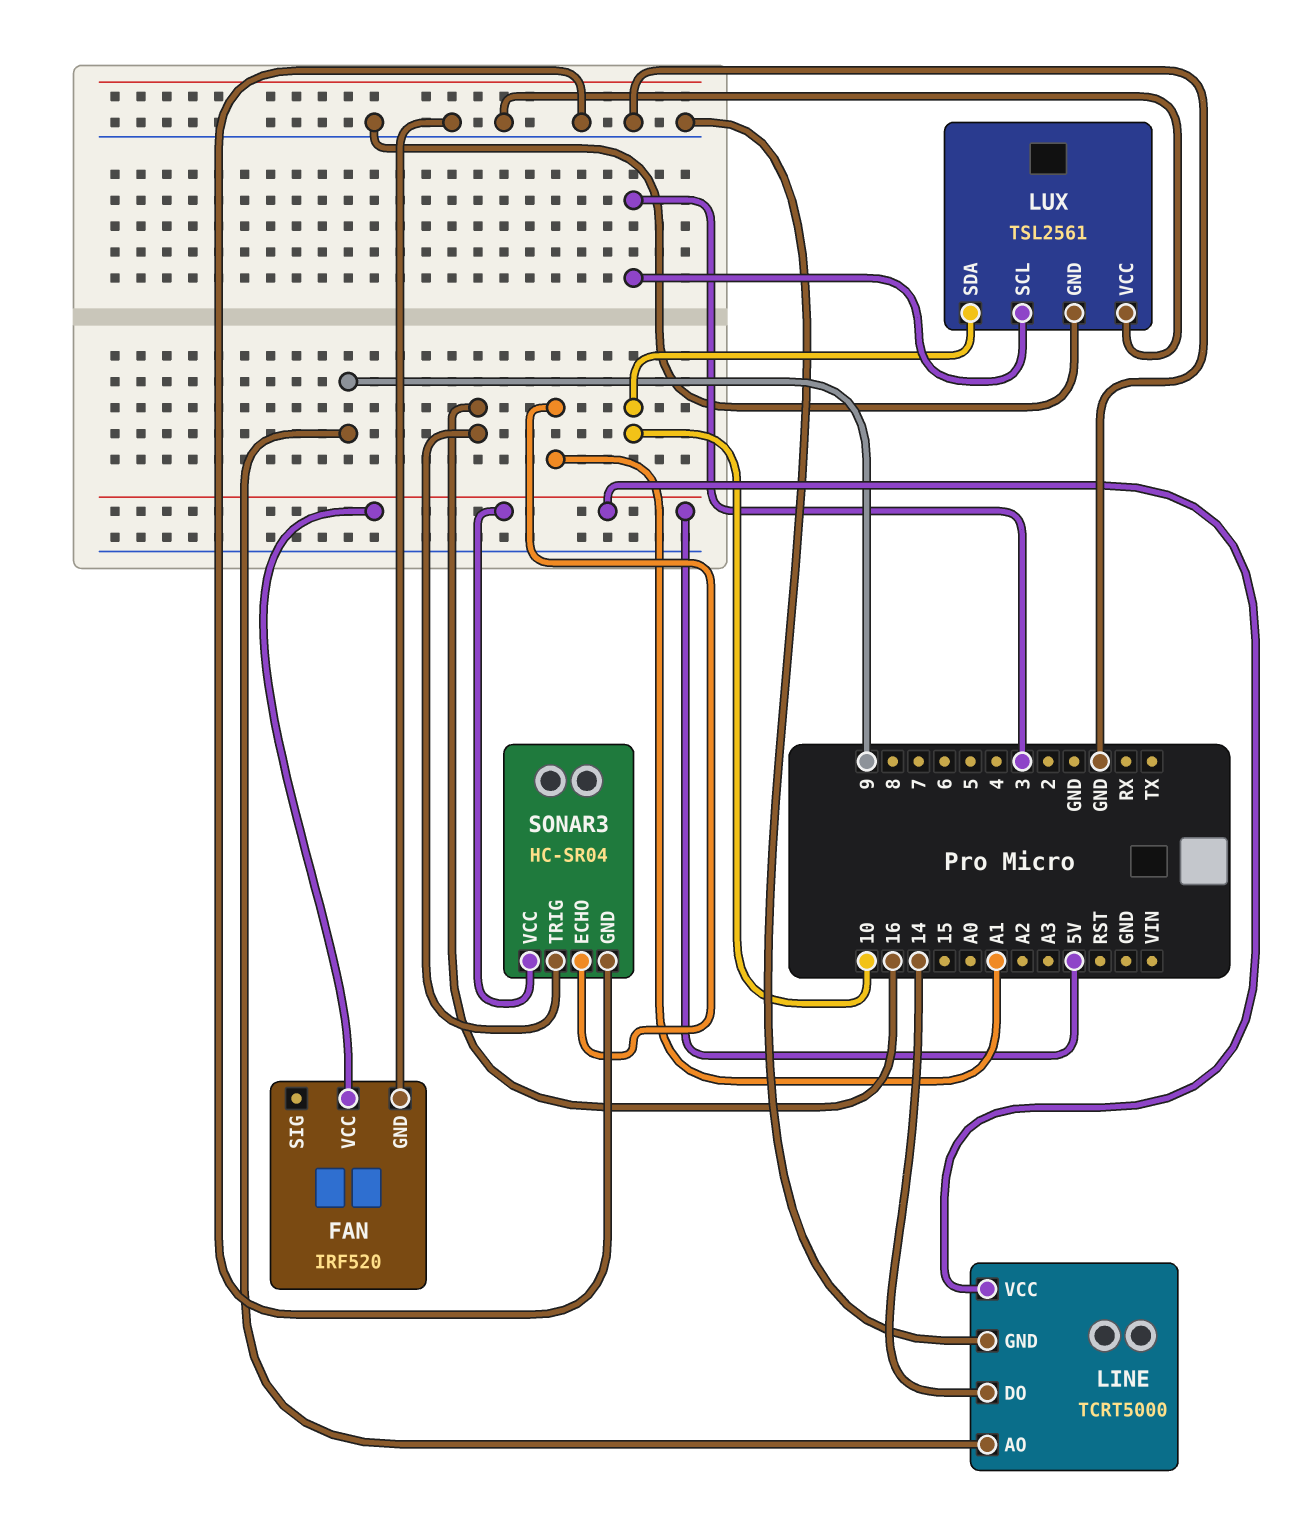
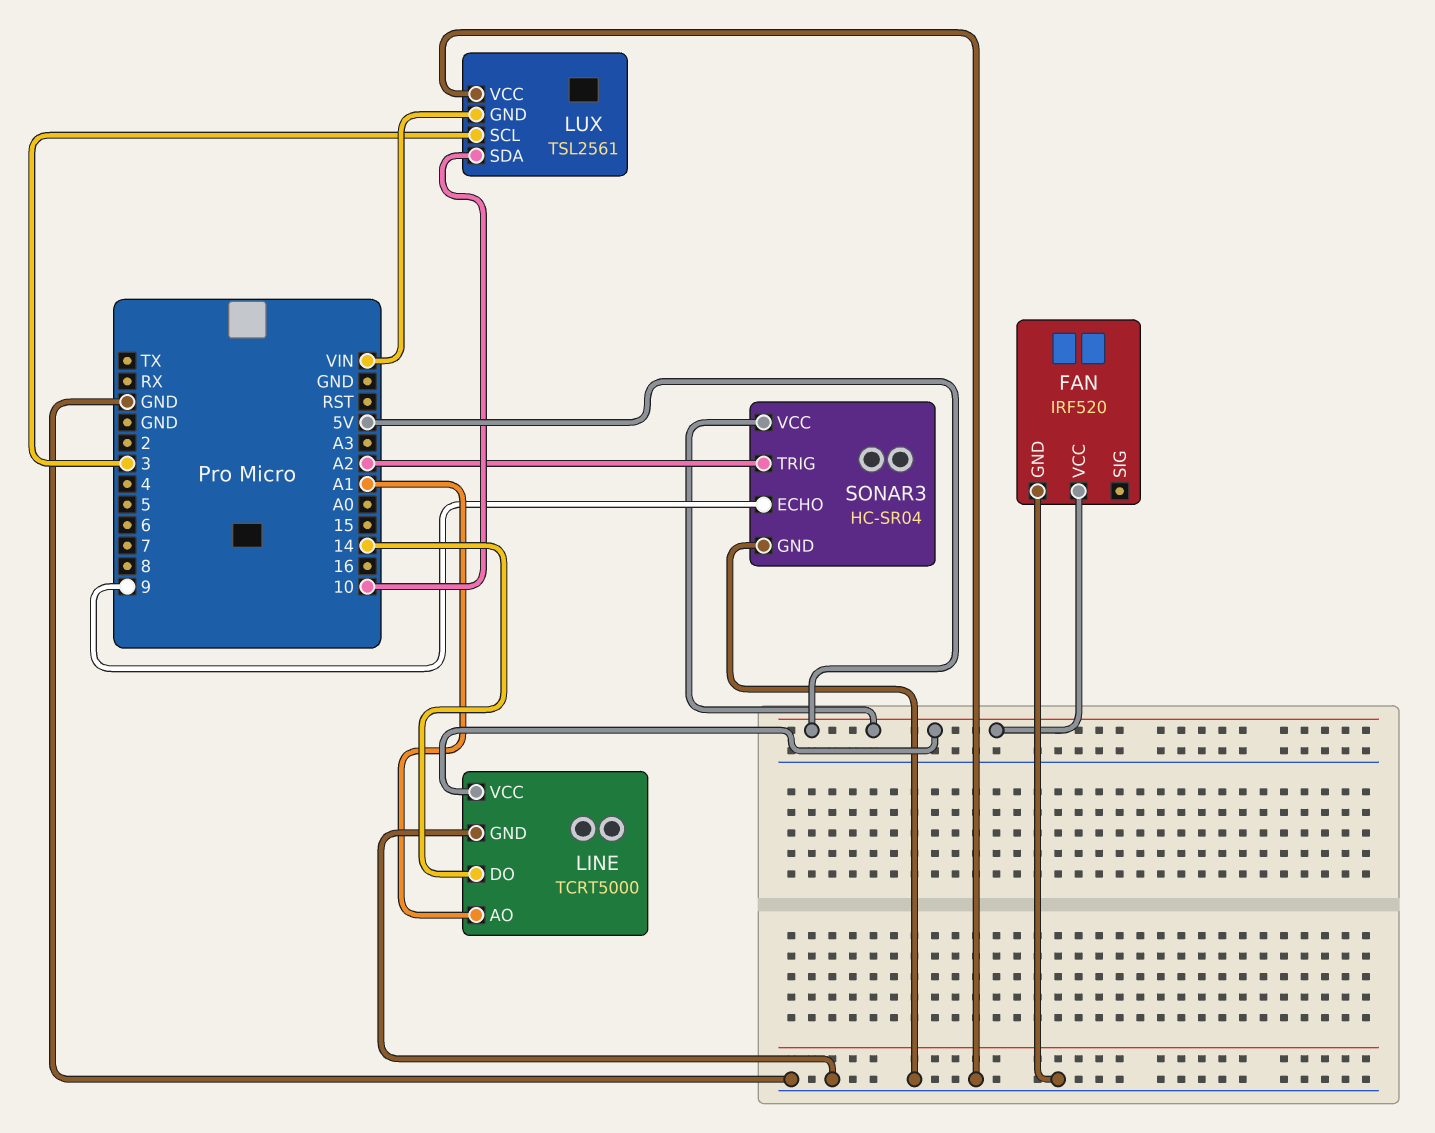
LINE pin AO: 9 -> A1
LUX pin GND: GND -> VIN
SONAR3 pin ECHO: A1 -> 9
SONAR3 pin TRIG: 16 -> A2

